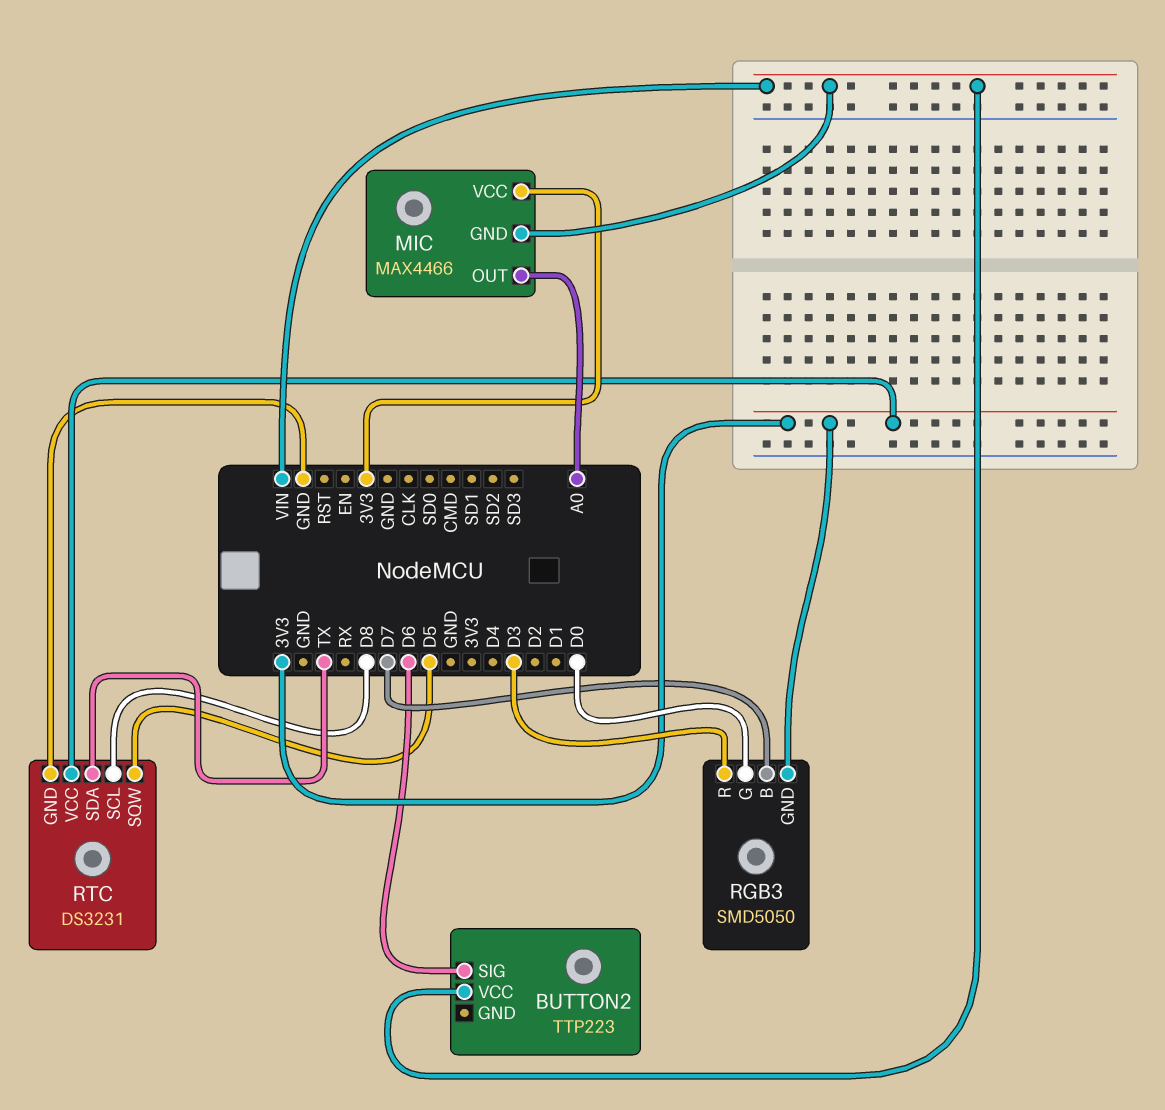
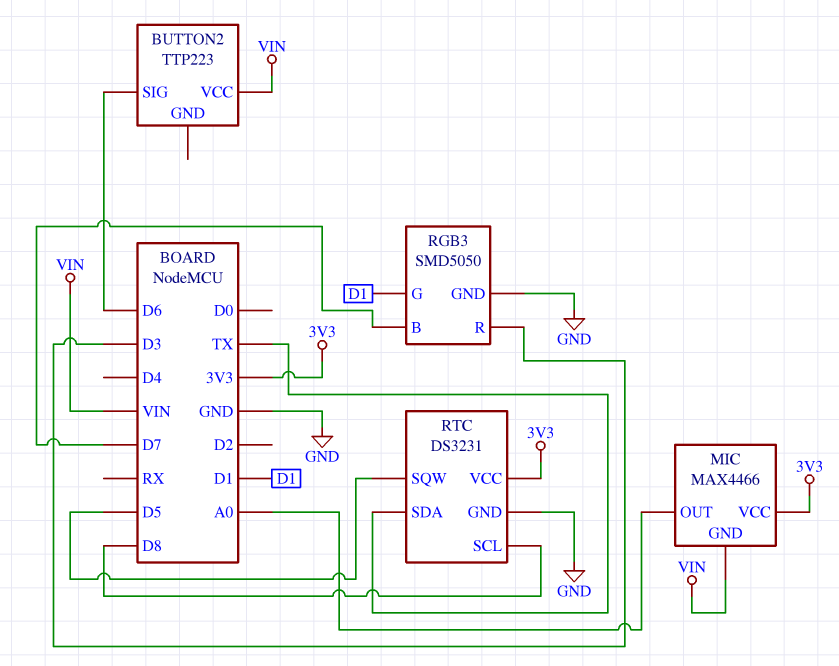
RGB3 pin G: D0 -> D1
RGB3 pin GND: 3V3 -> GND

